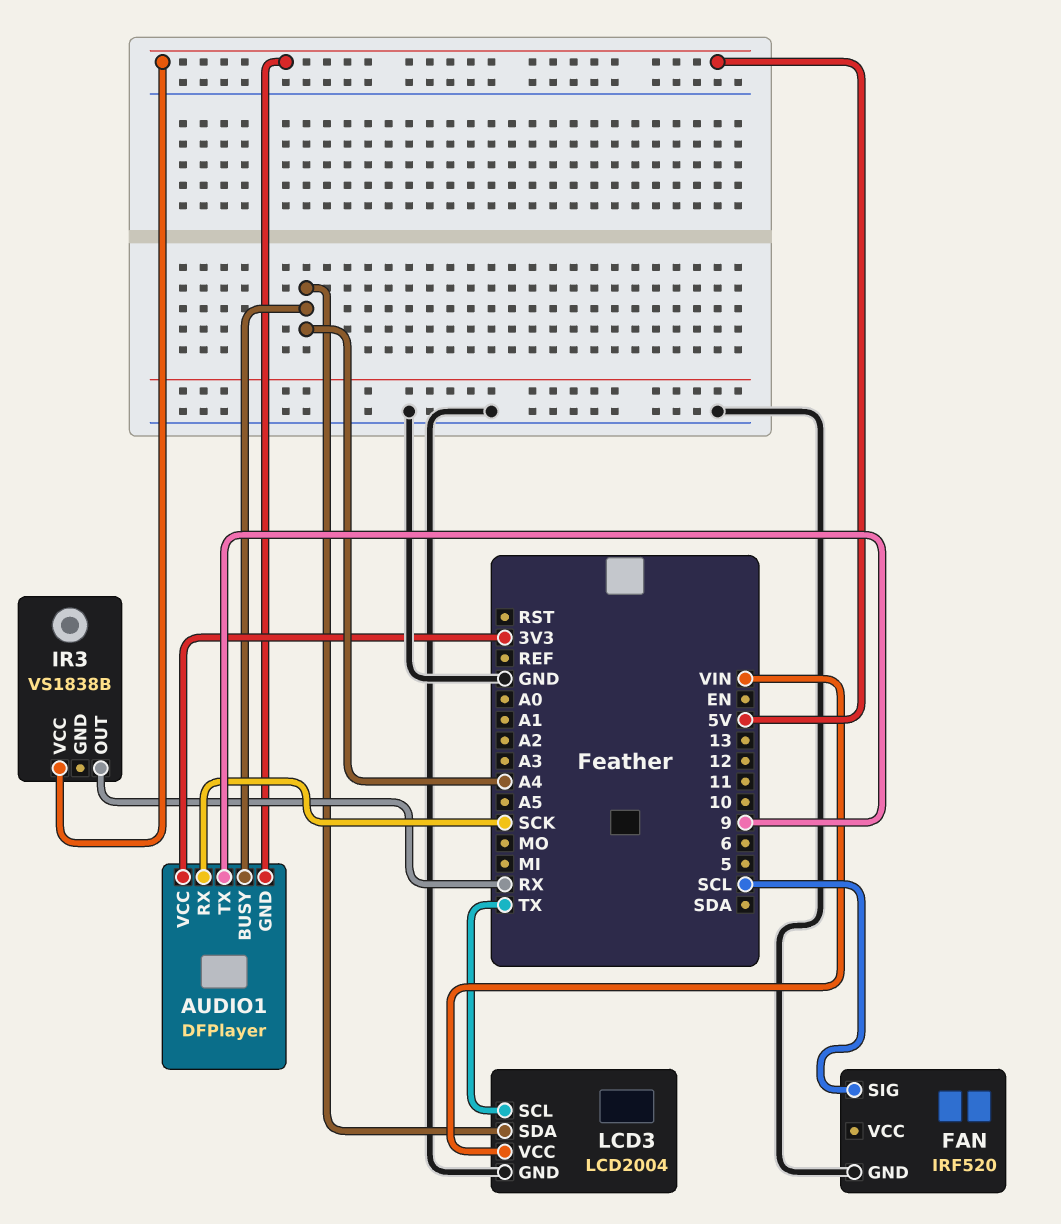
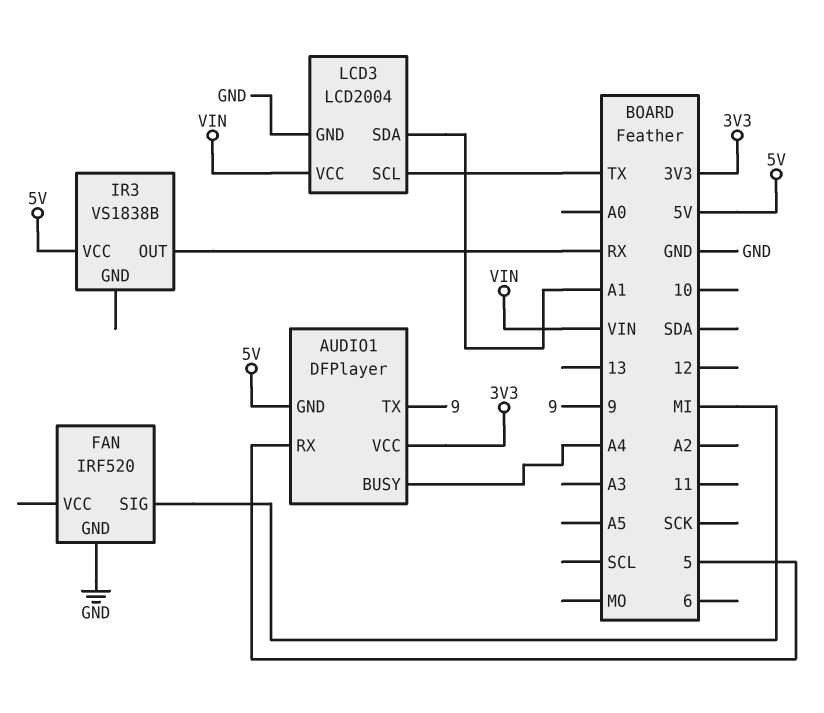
AUDIO1 pin RX: SCK -> 5
FAN pin SIG: SCL -> MI
LCD3 pin SDA: A4 -> A1

